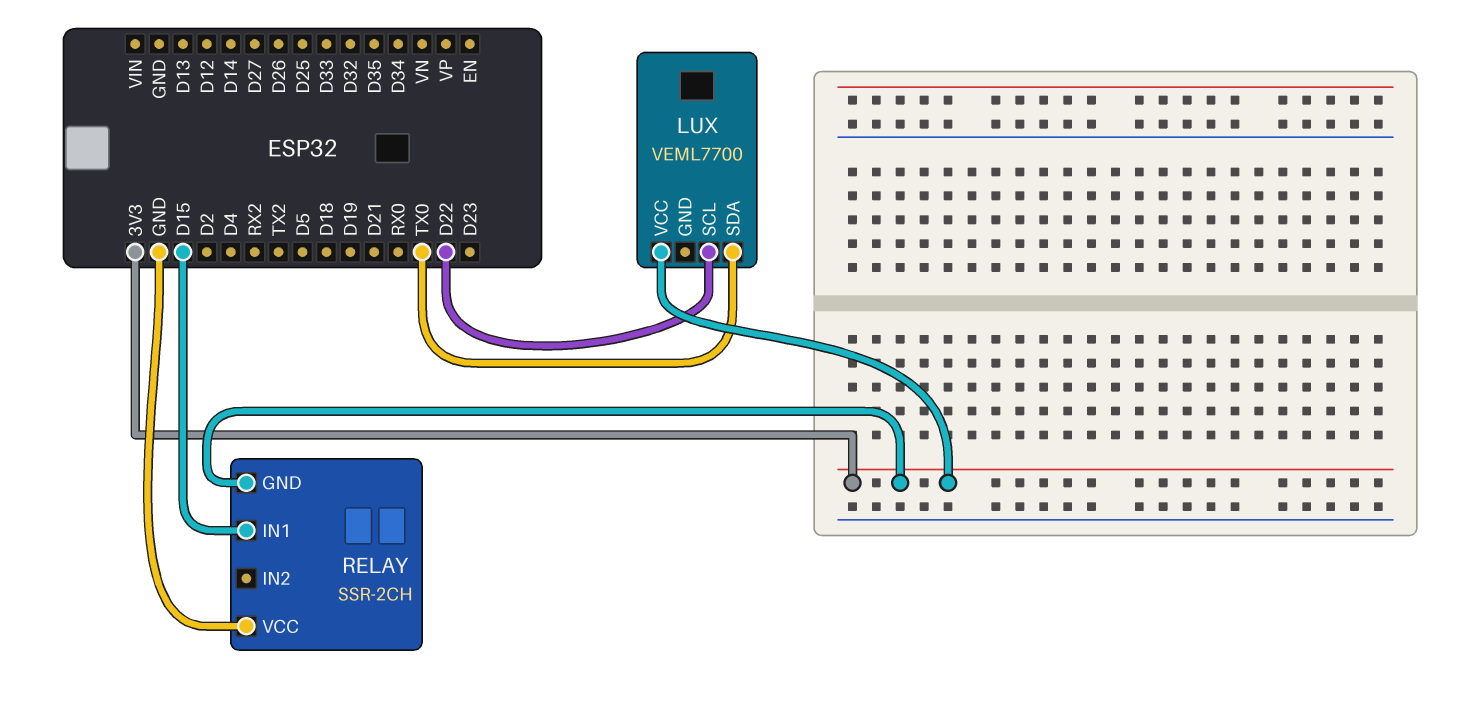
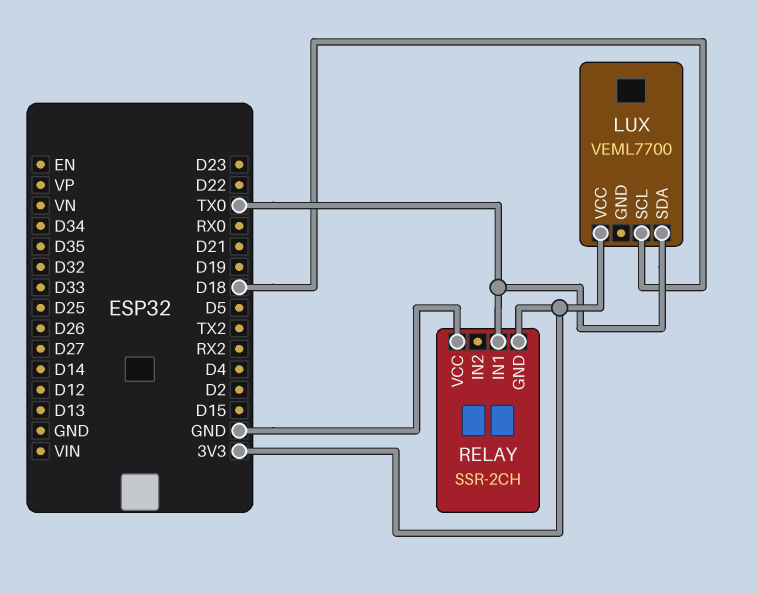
LUX pin SCL: D22 -> D18
RELAY pin IN1: D15 -> TX0

